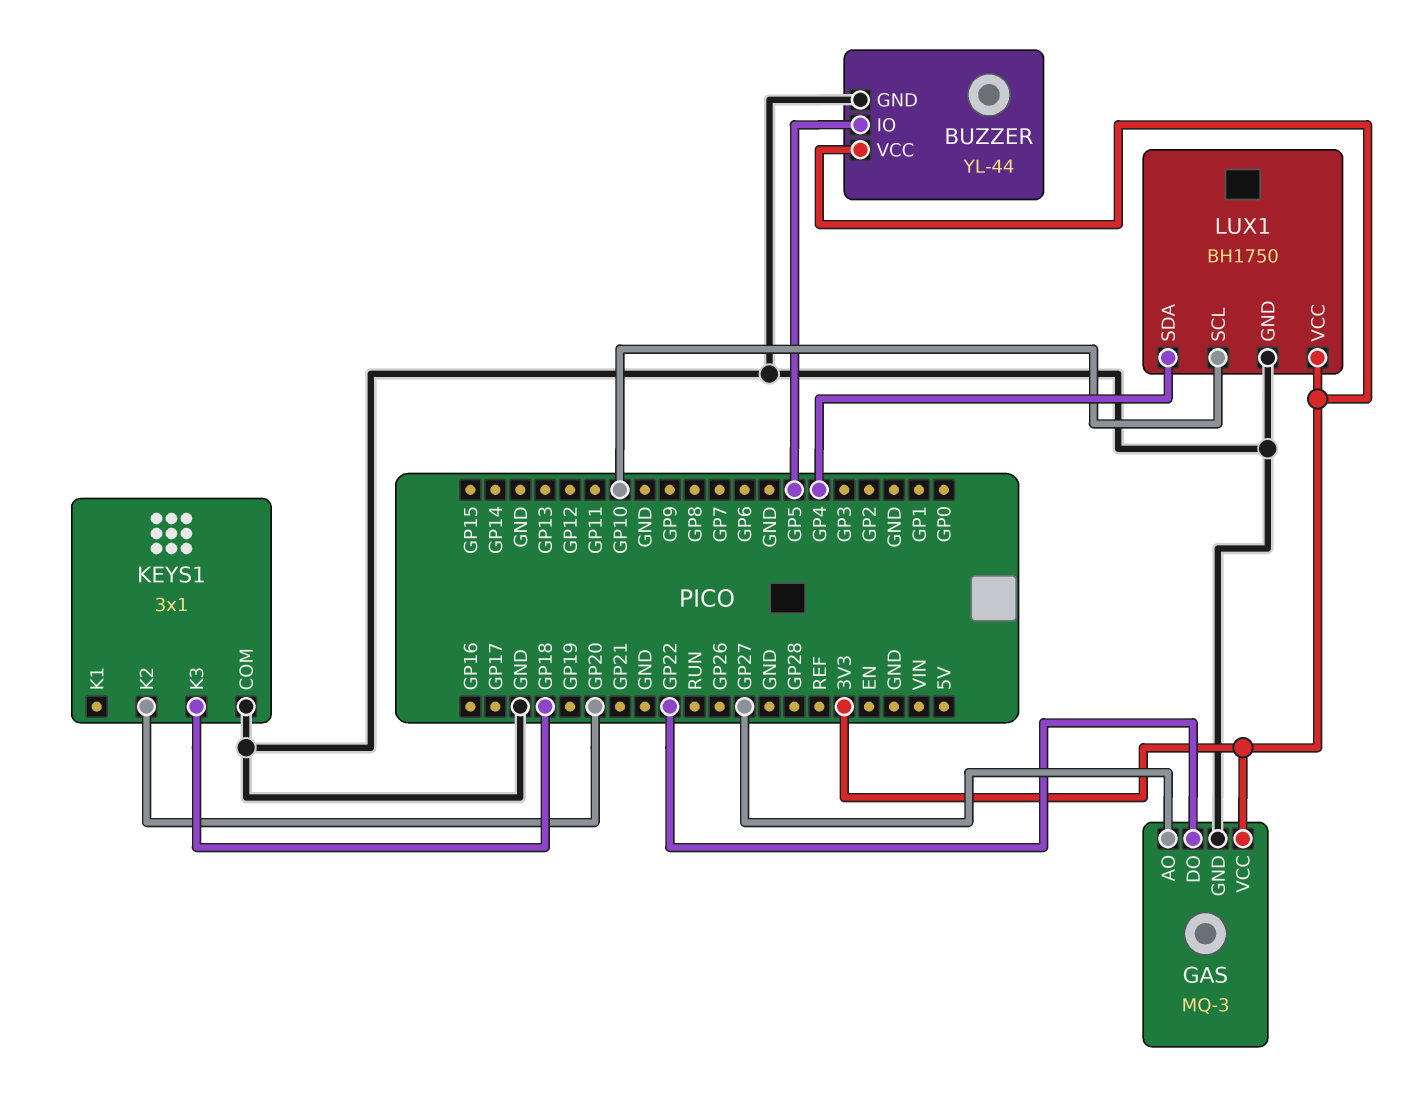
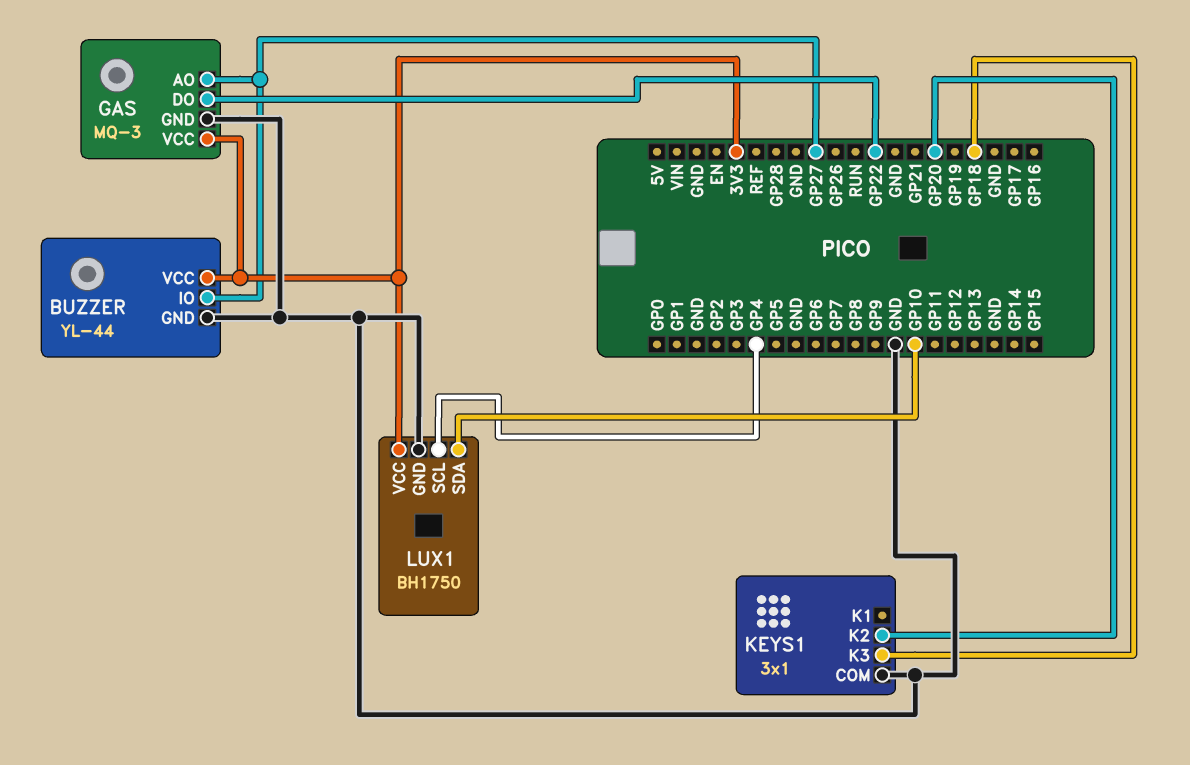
BUZZER pin IO: GP5 -> GP27
LUX1 pin SCL: GP10 -> GP4
LUX1 pin SDA: GP4 -> GP10

